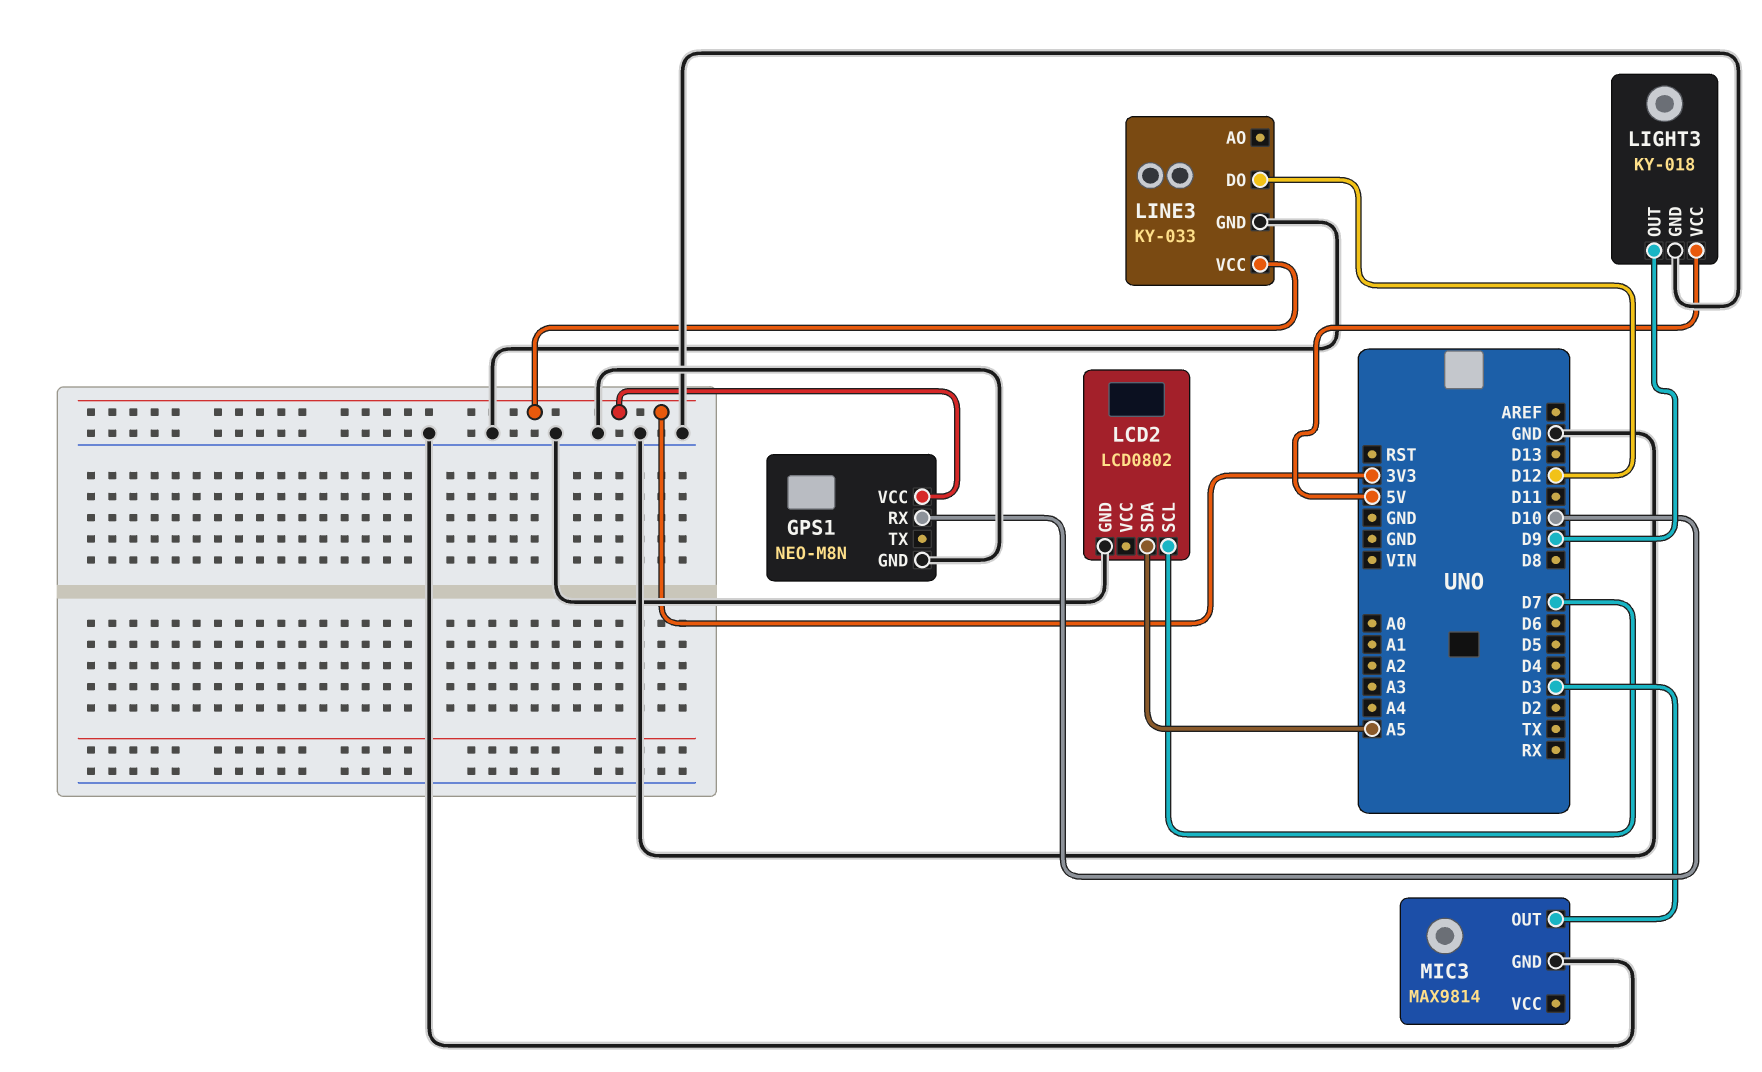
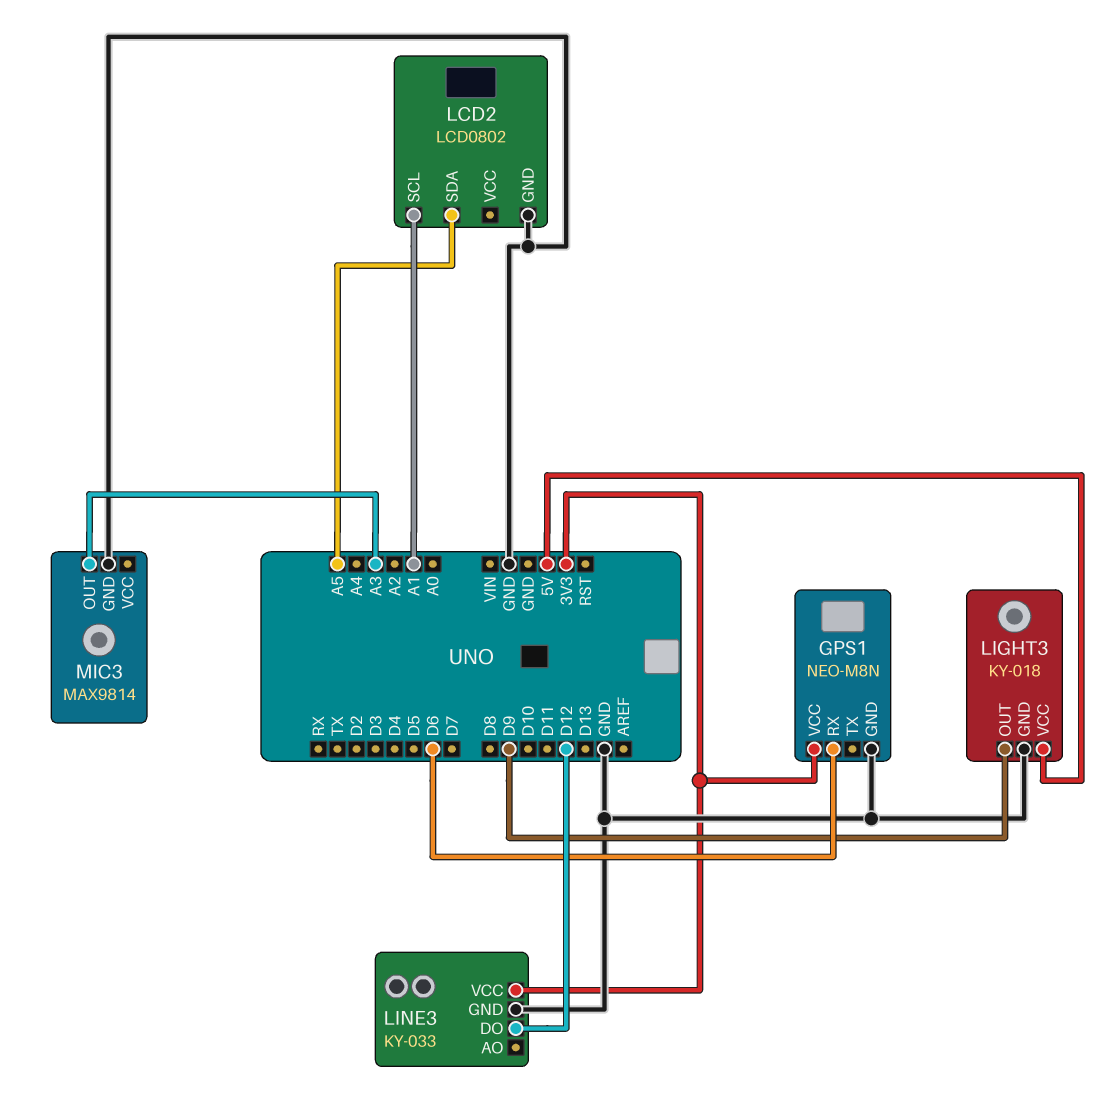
GPS1 pin RX: D10 -> D6
LCD2 pin SCL: D7 -> A1
MIC3 pin OUT: D3 -> A3

